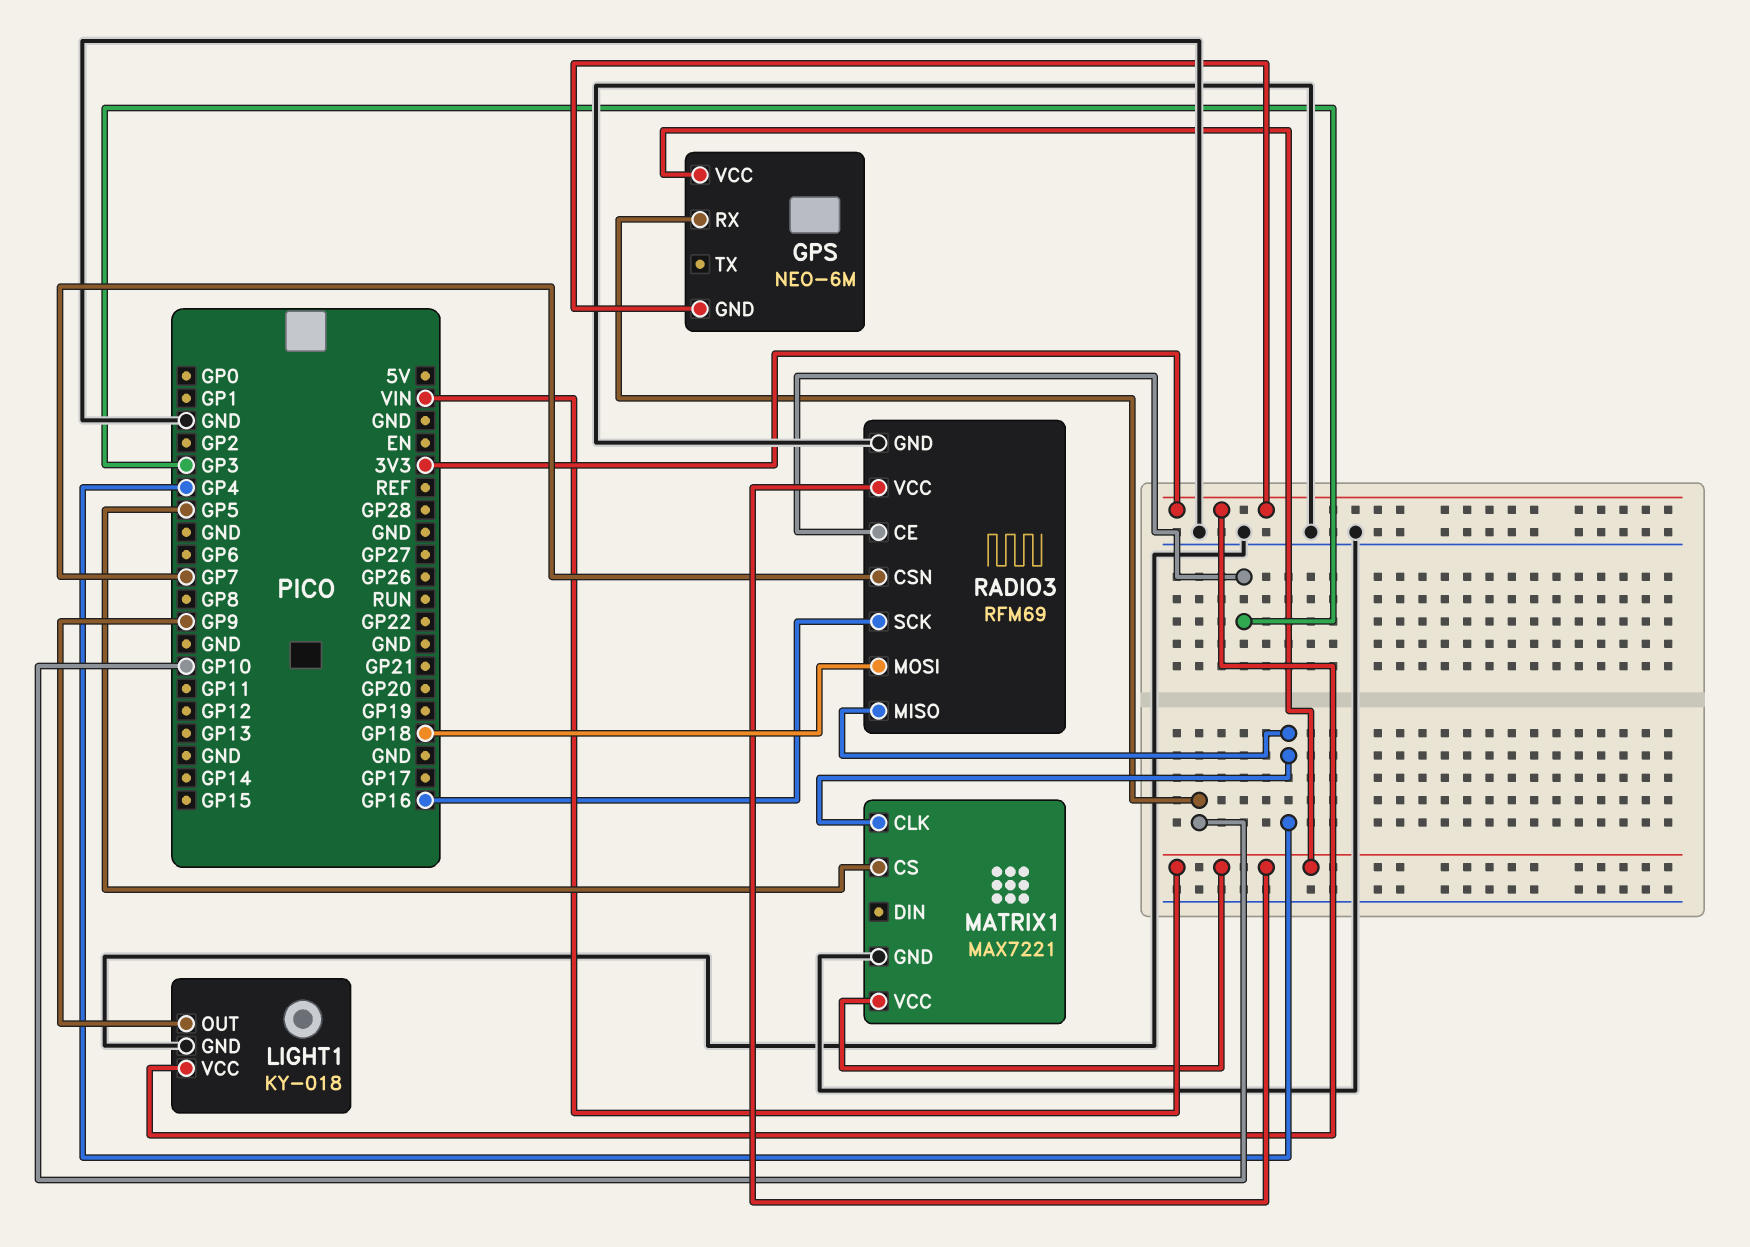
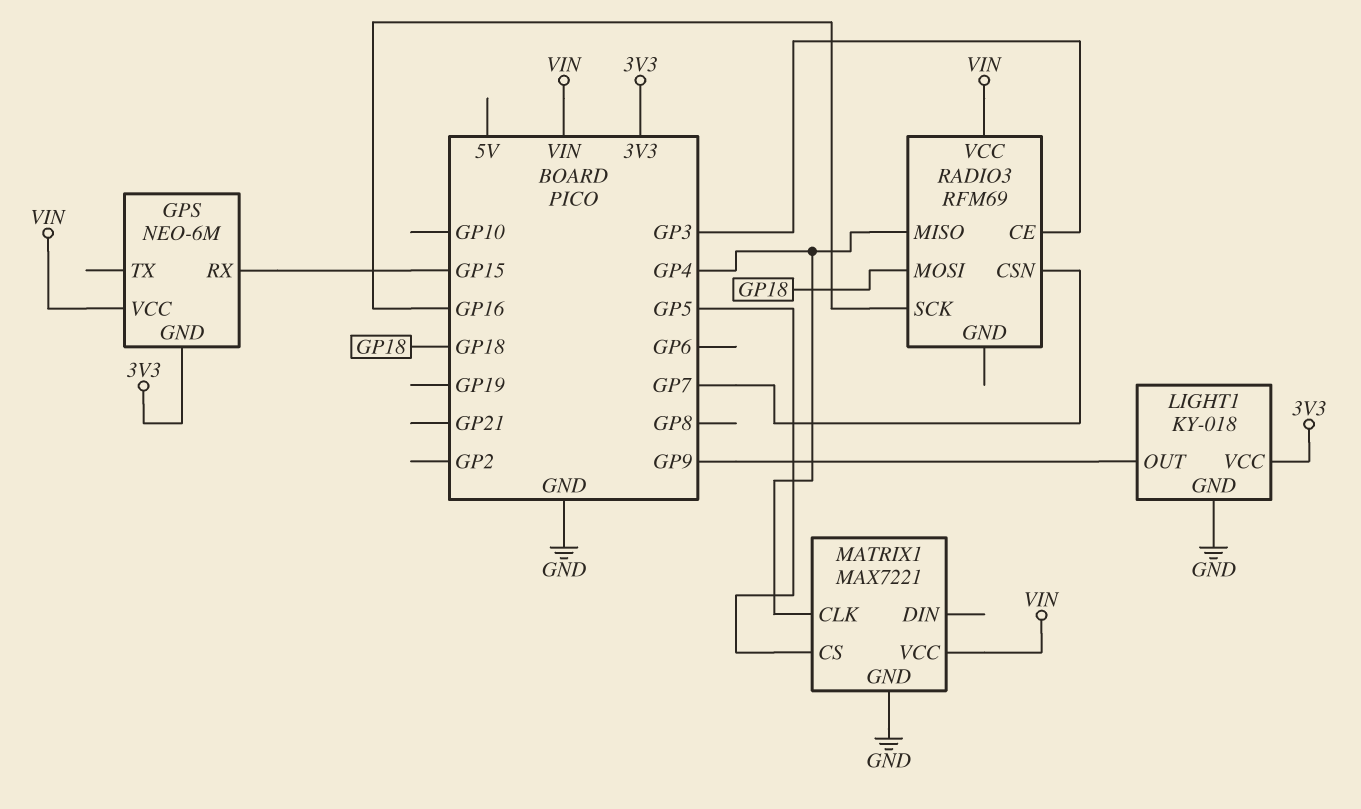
GPS pin RX: GP10 -> GP15
RADIO3 pin GND: GND -> none

